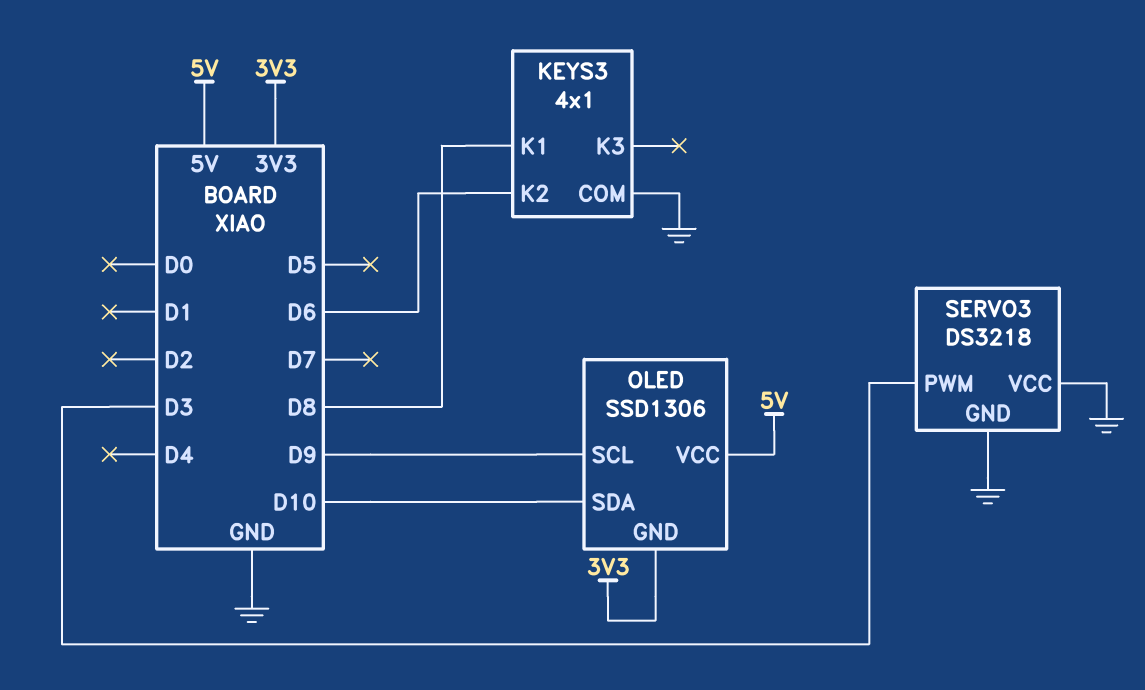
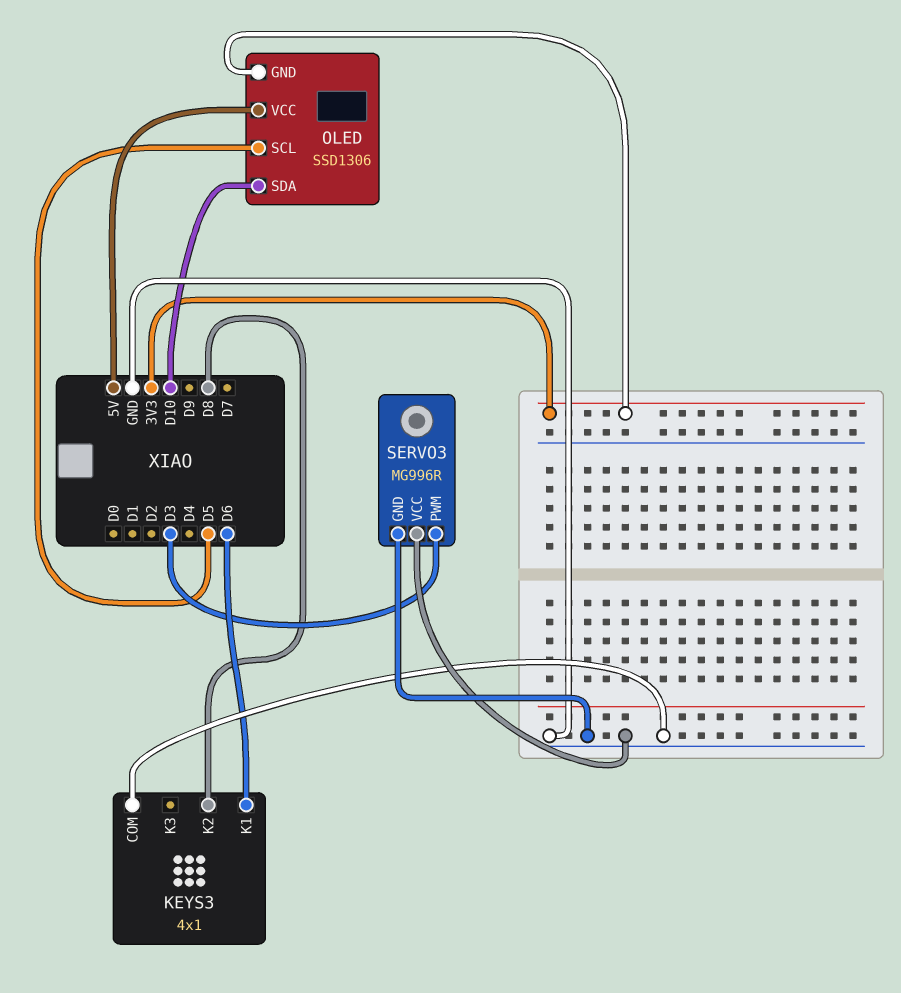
KEYS3 pin K1: D8 -> D6
KEYS3 pin K2: D6 -> D8
OLED pin SCL: D9 -> D5
SERVO3: DS3218 -> MG996R

